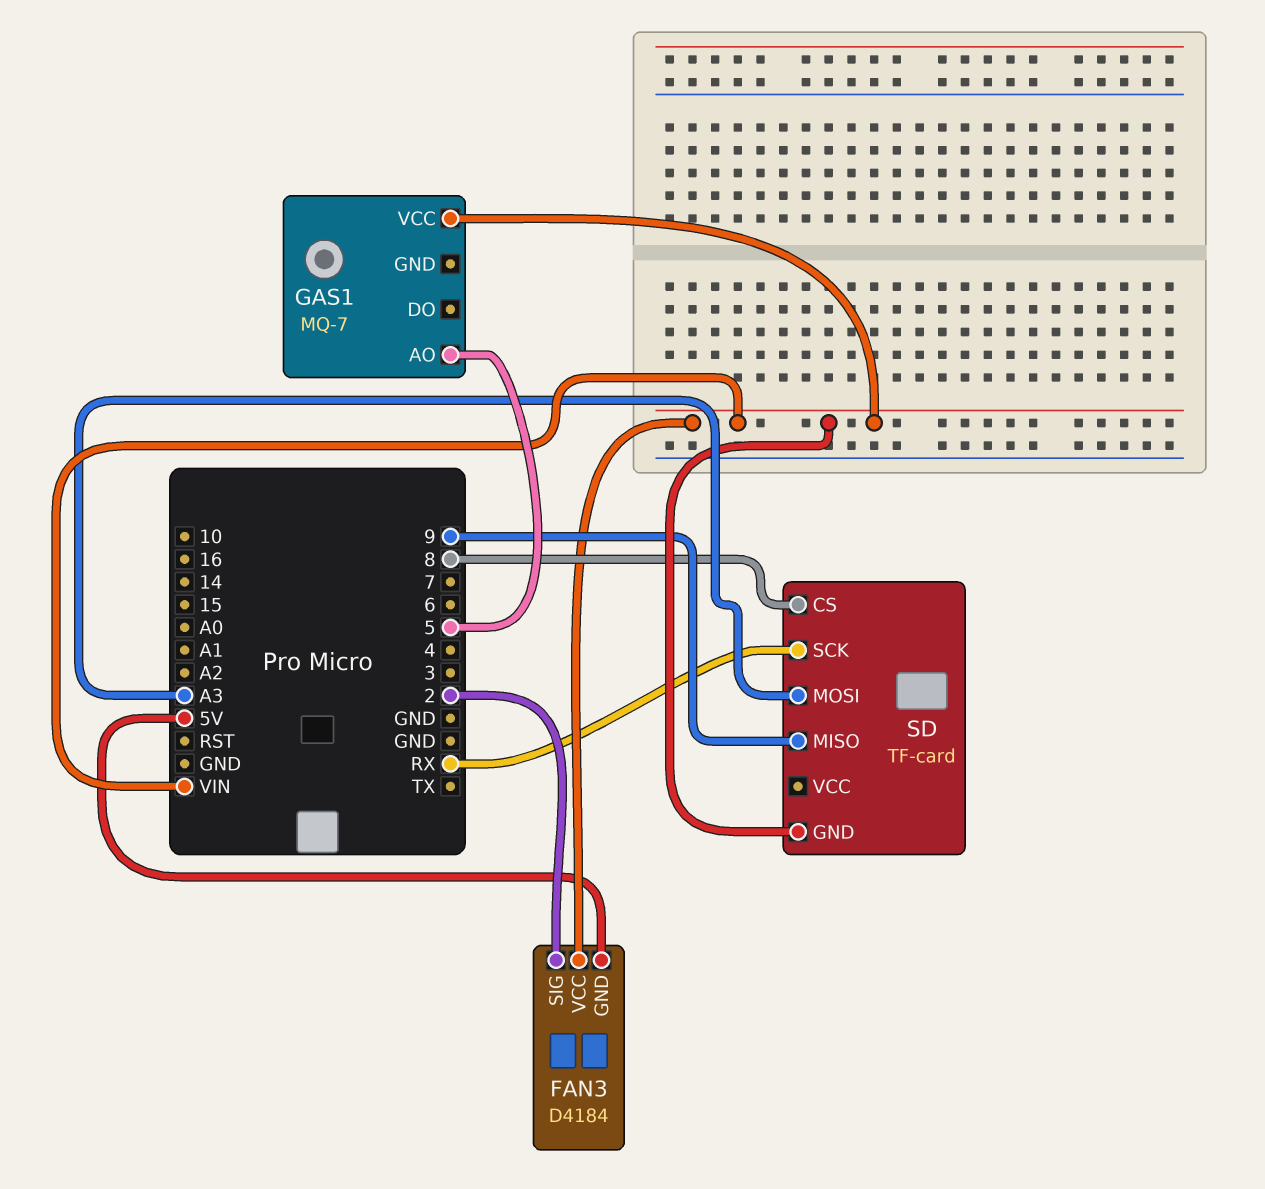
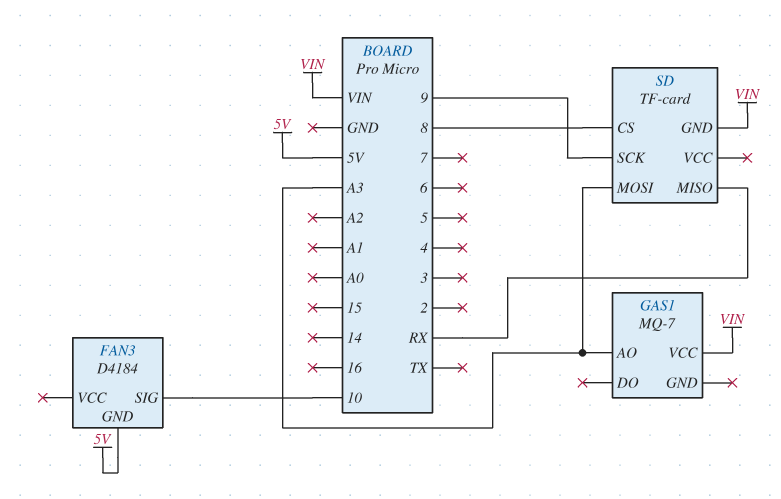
FAN3 pin SIG: 2 -> 10
FAN3 pin VCC: VIN -> none
GAS1 pin AO: 5 -> A3
SD pin MISO: 9 -> RX
SD pin SCK: RX -> 9

